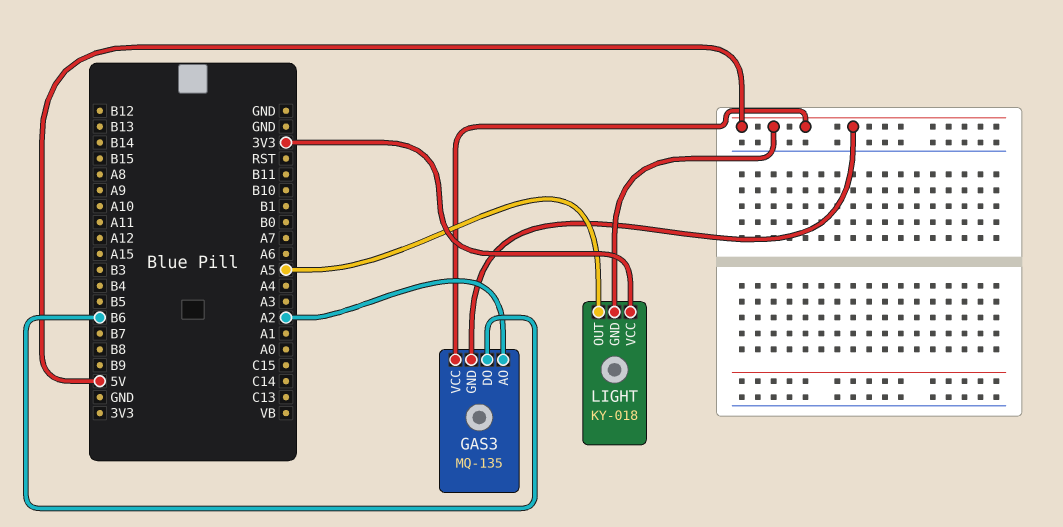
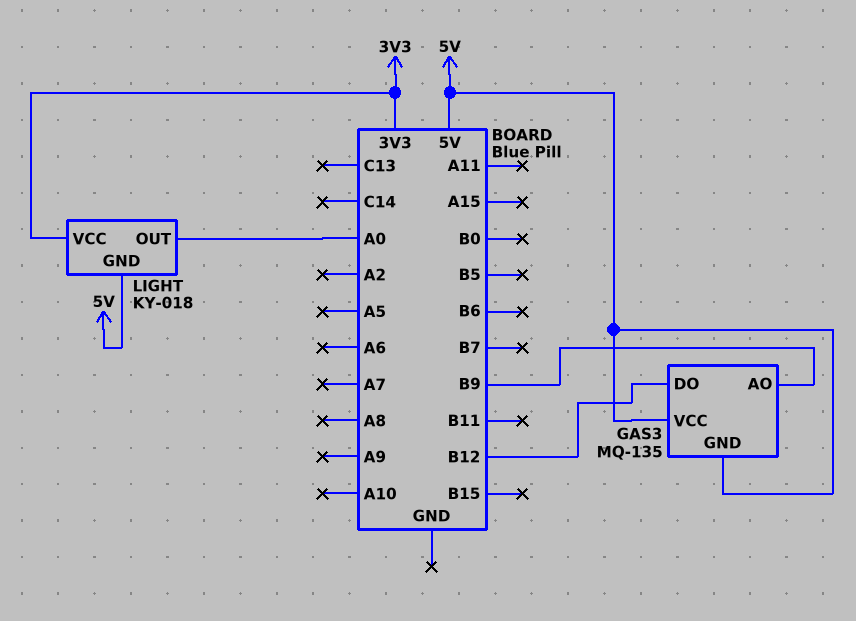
GAS3 pin AO: A2 -> B9
GAS3 pin DO: B6 -> B12
LIGHT pin OUT: A5 -> A0

